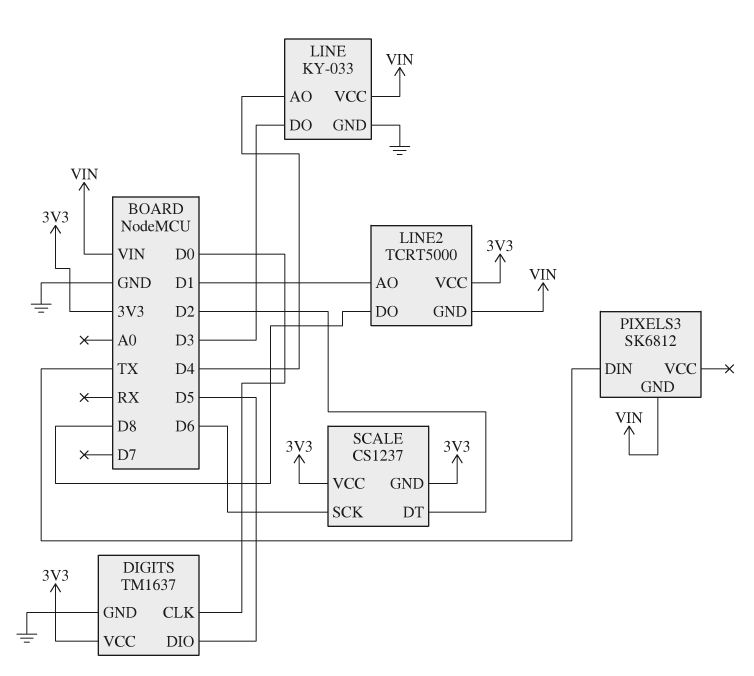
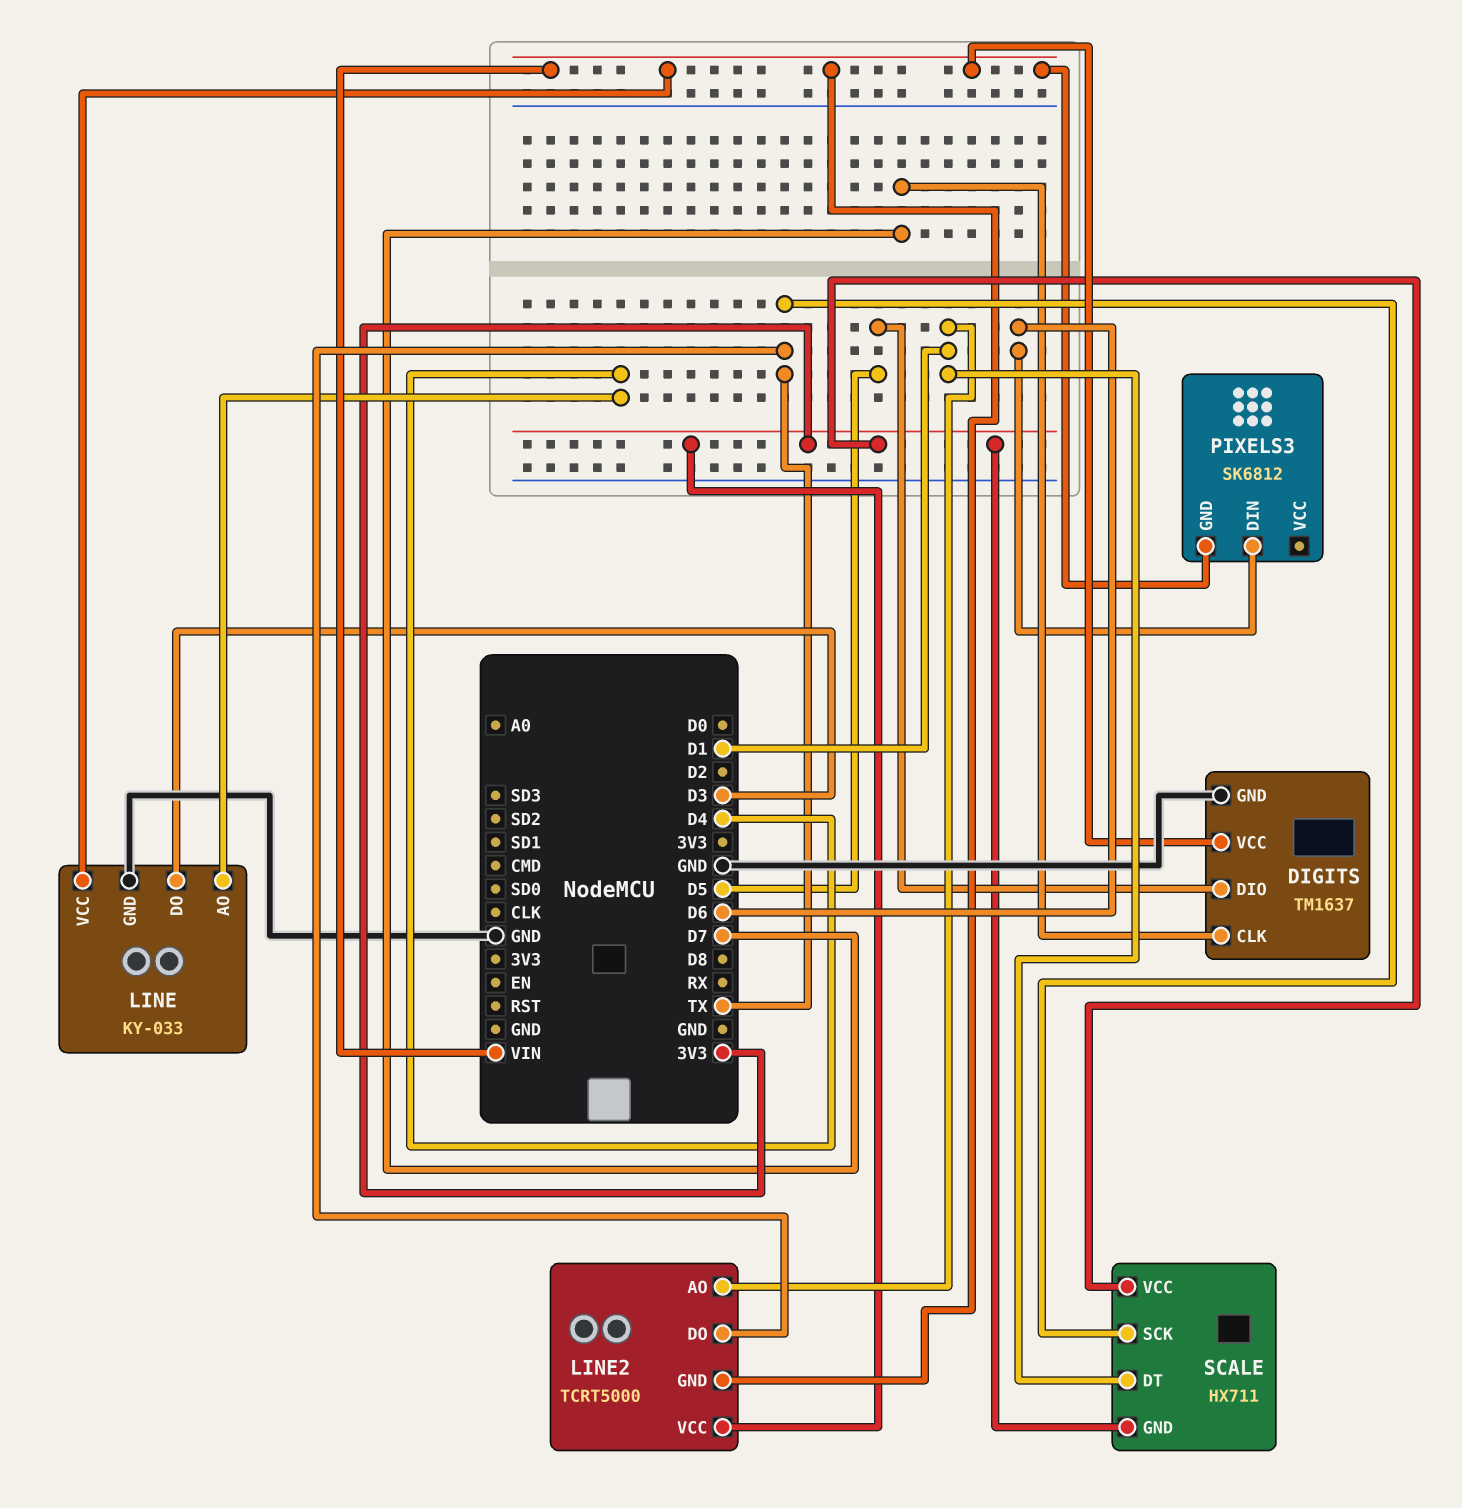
DIGITS pin CLK: D0 -> D7
DIGITS pin VCC: 3V3 -> VIN
LINE2 pin DO: D8 -> TX
PIXELS3 pin DIN: TX -> D6
SCALE: CS1237 -> HX711
SCALE pin DT: D2 -> D1
SCALE pin SCK: D6 -> TX

